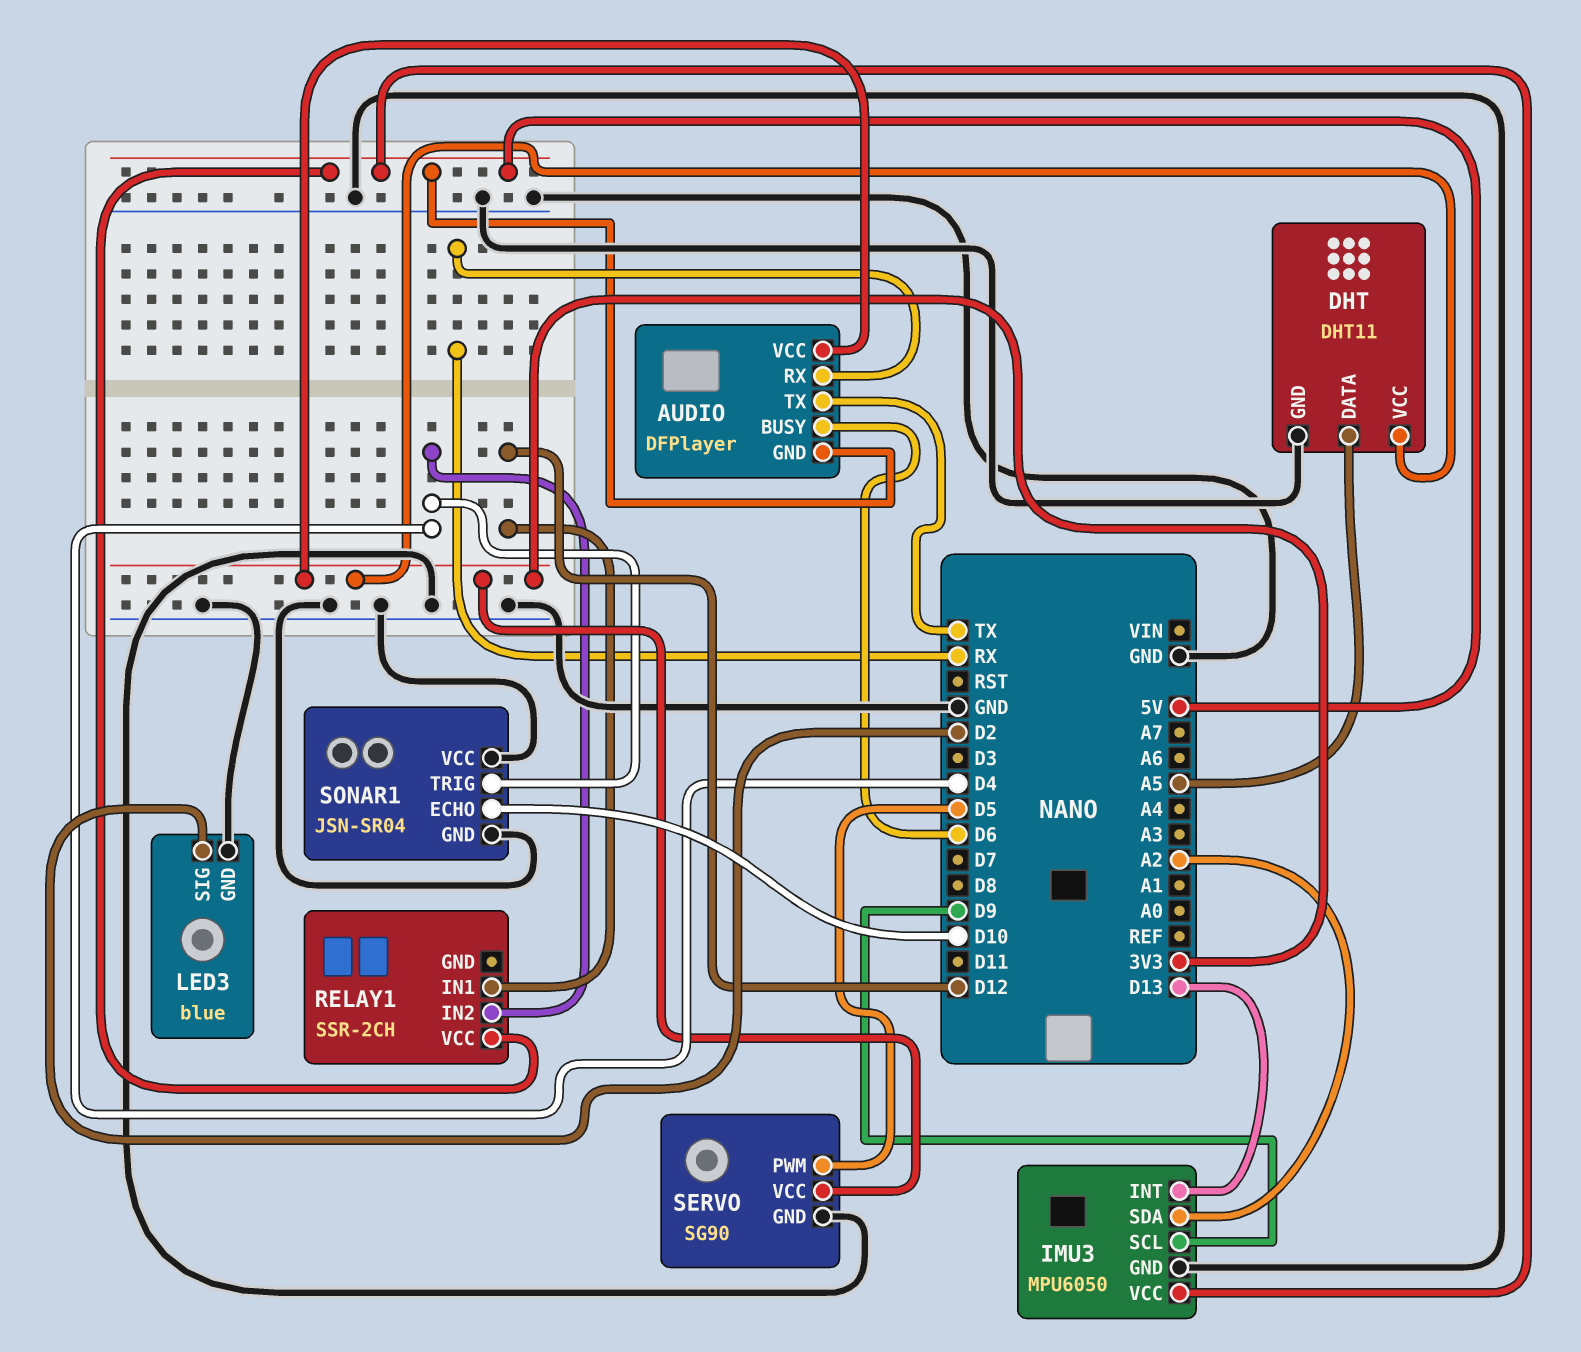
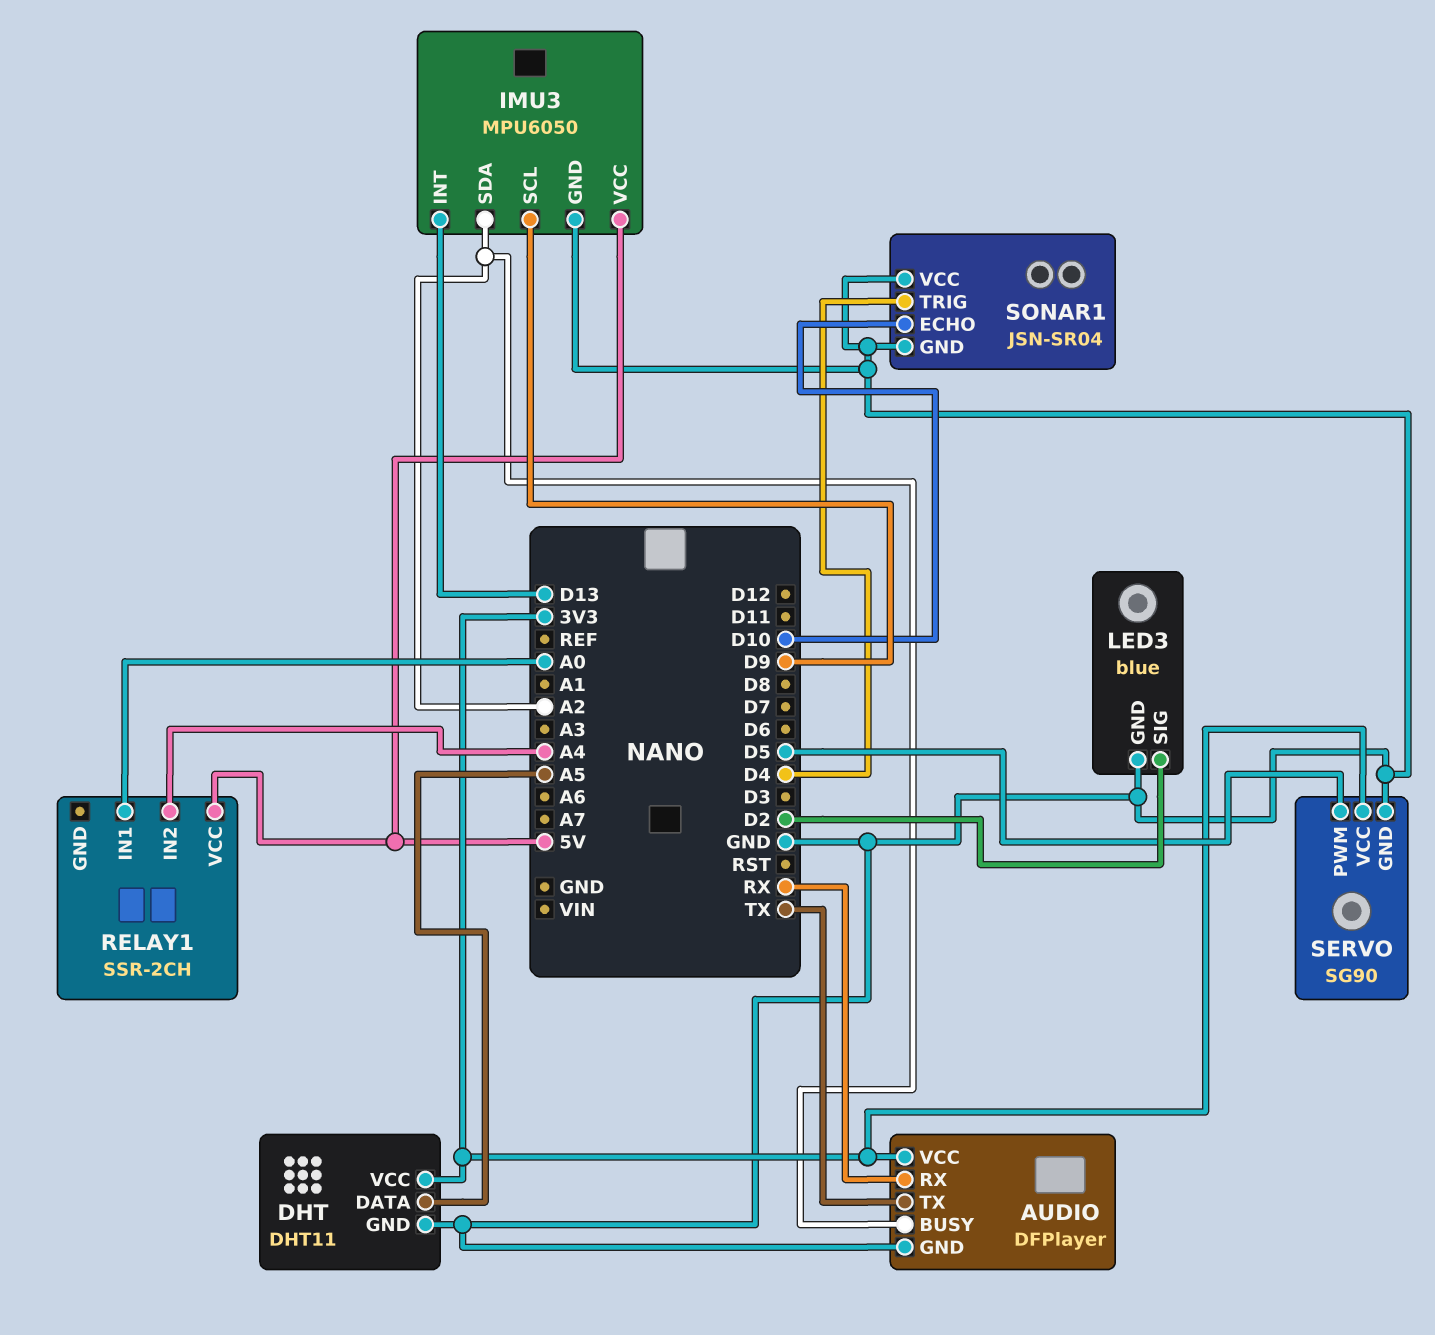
AUDIO pin BUSY: D6 -> A2
AUDIO pin GND: 5V -> GND
RELAY1 pin IN1: D12 -> A0
RELAY1 pin IN2: D4 -> A4

